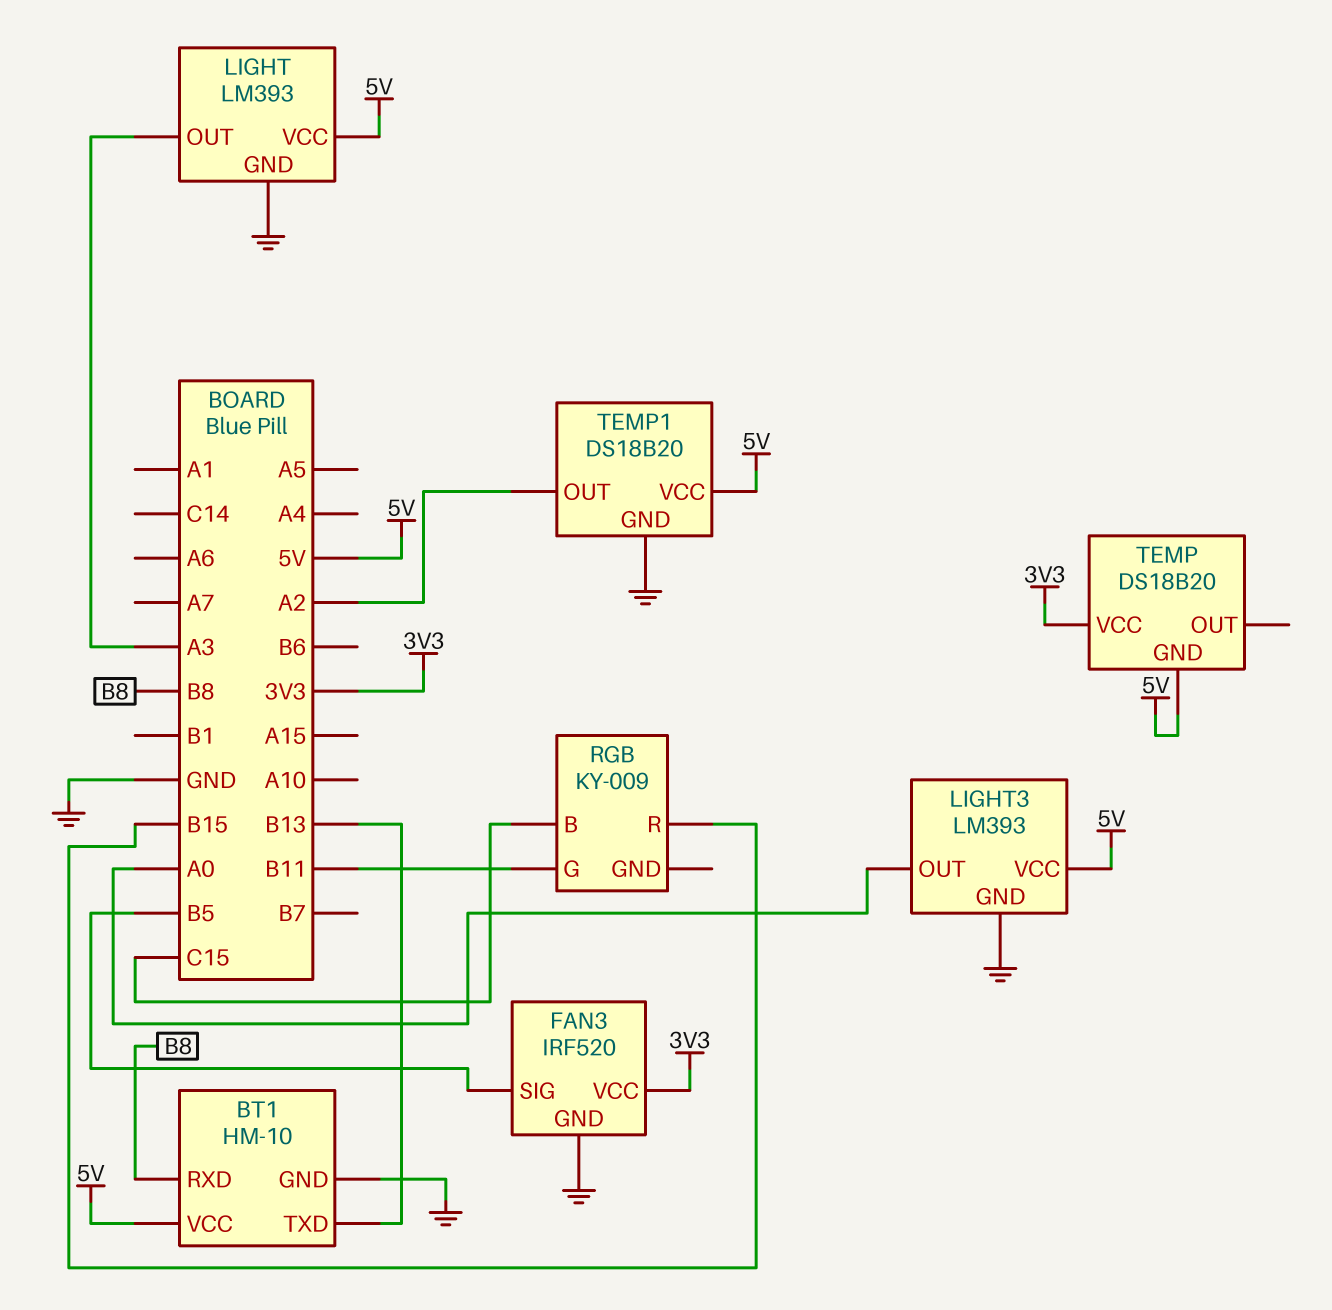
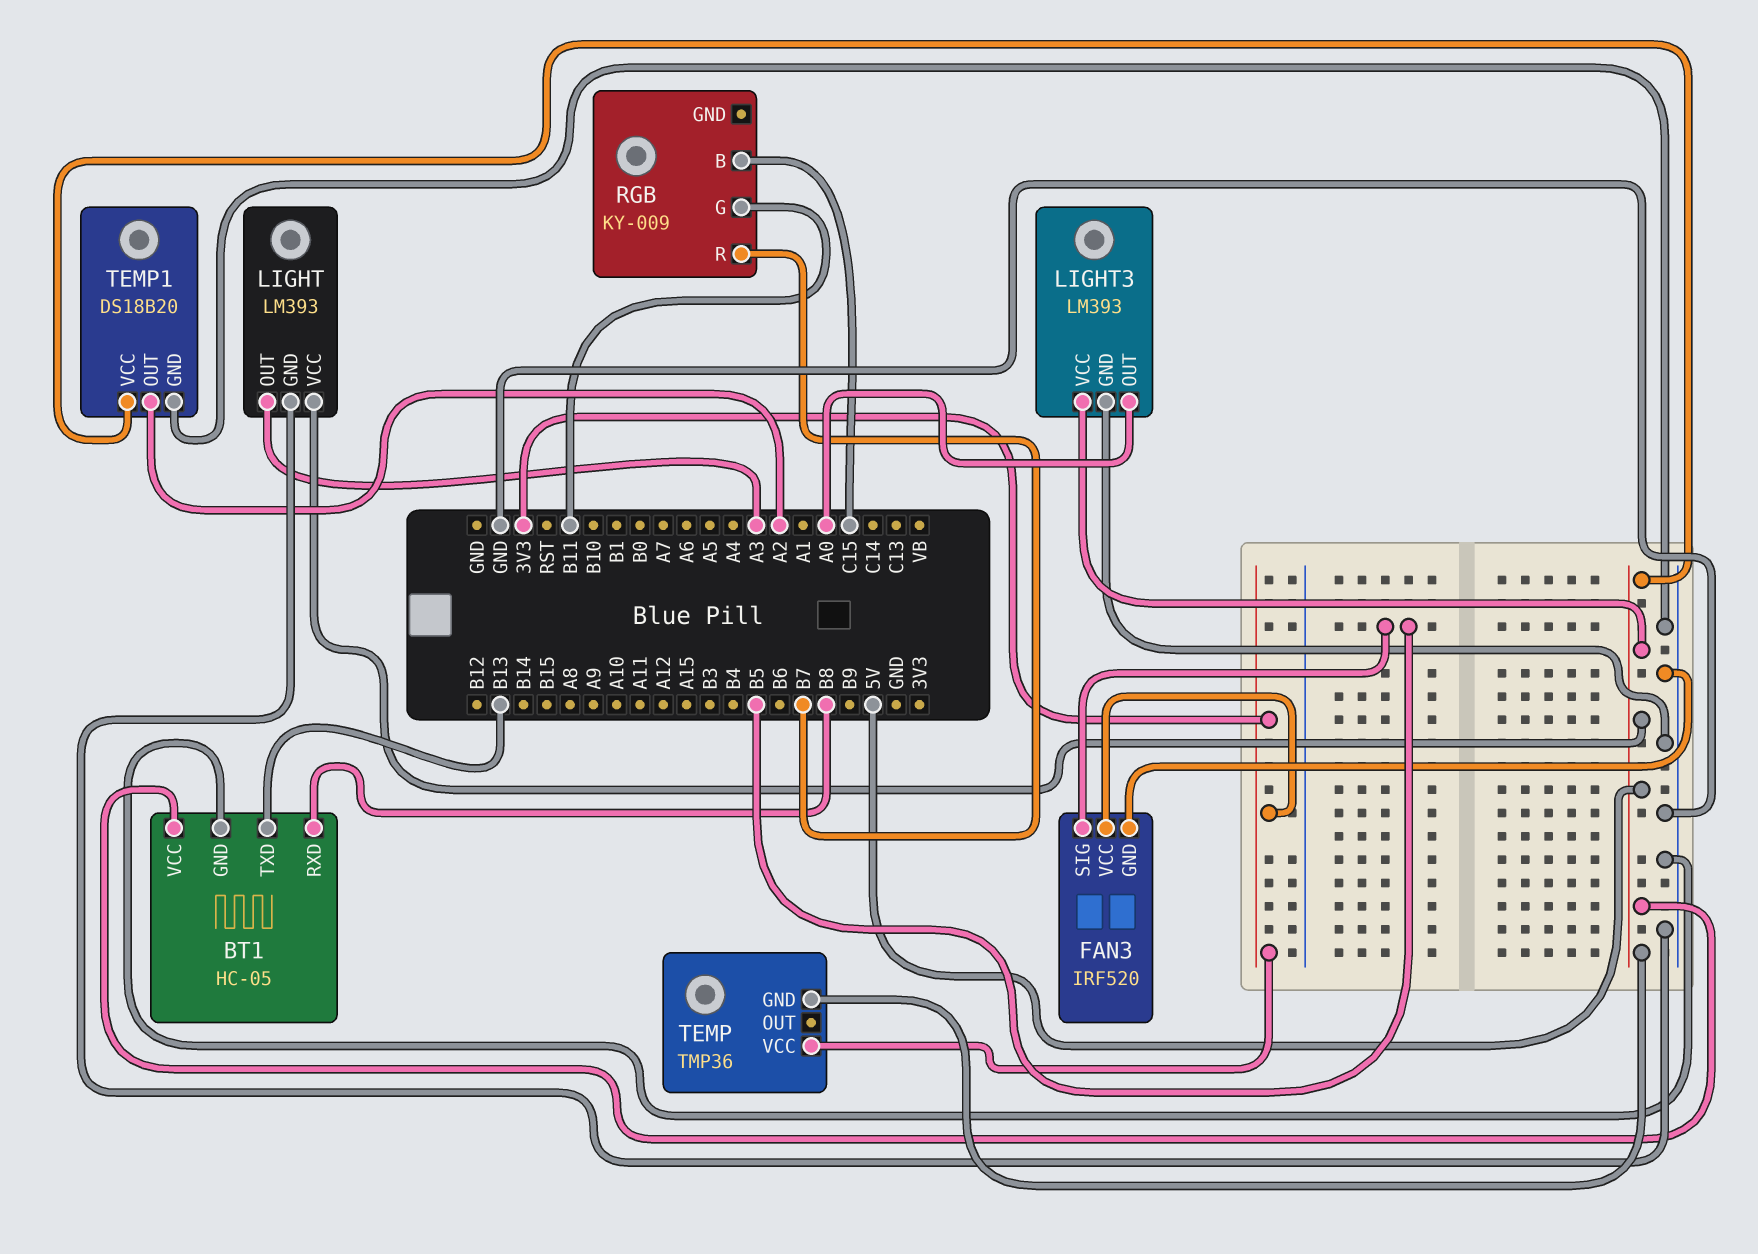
BT1: HM-10 -> HC-05
RGB pin R: B15 -> B7
TEMP: DS18B20 -> TMP36

